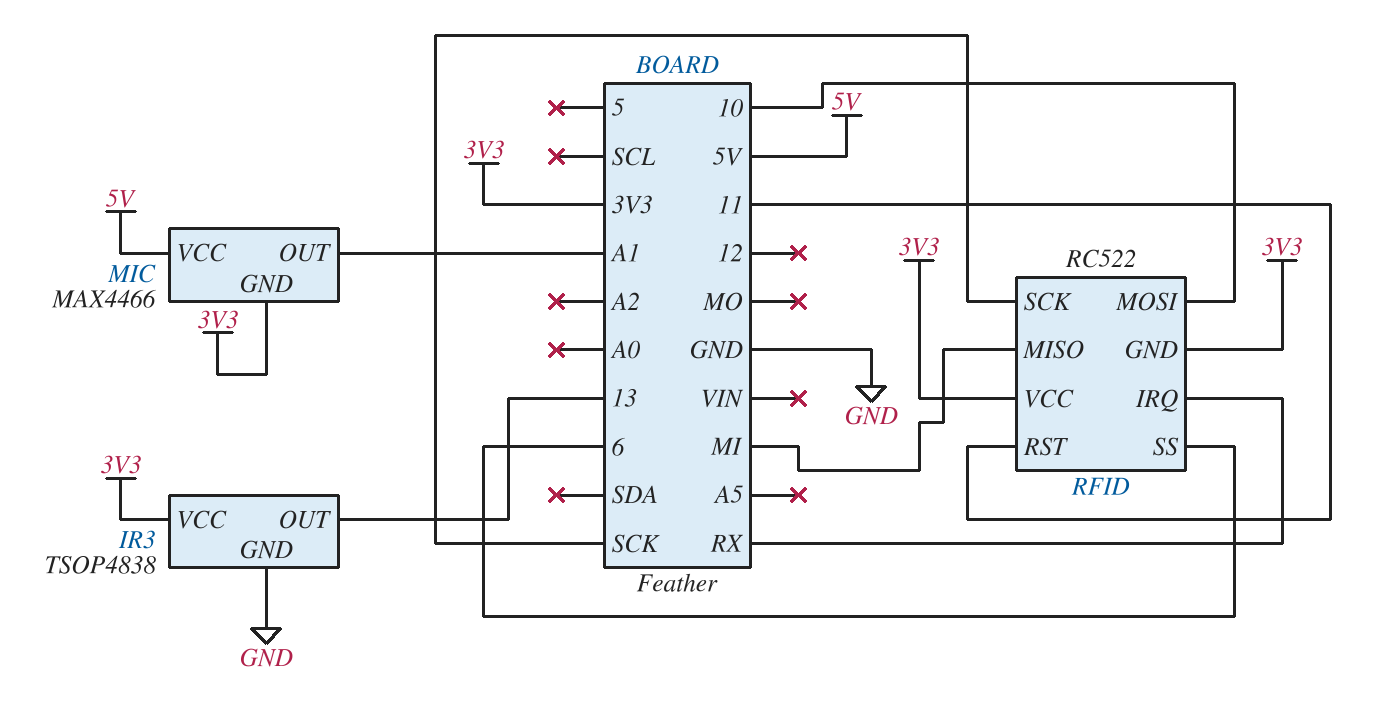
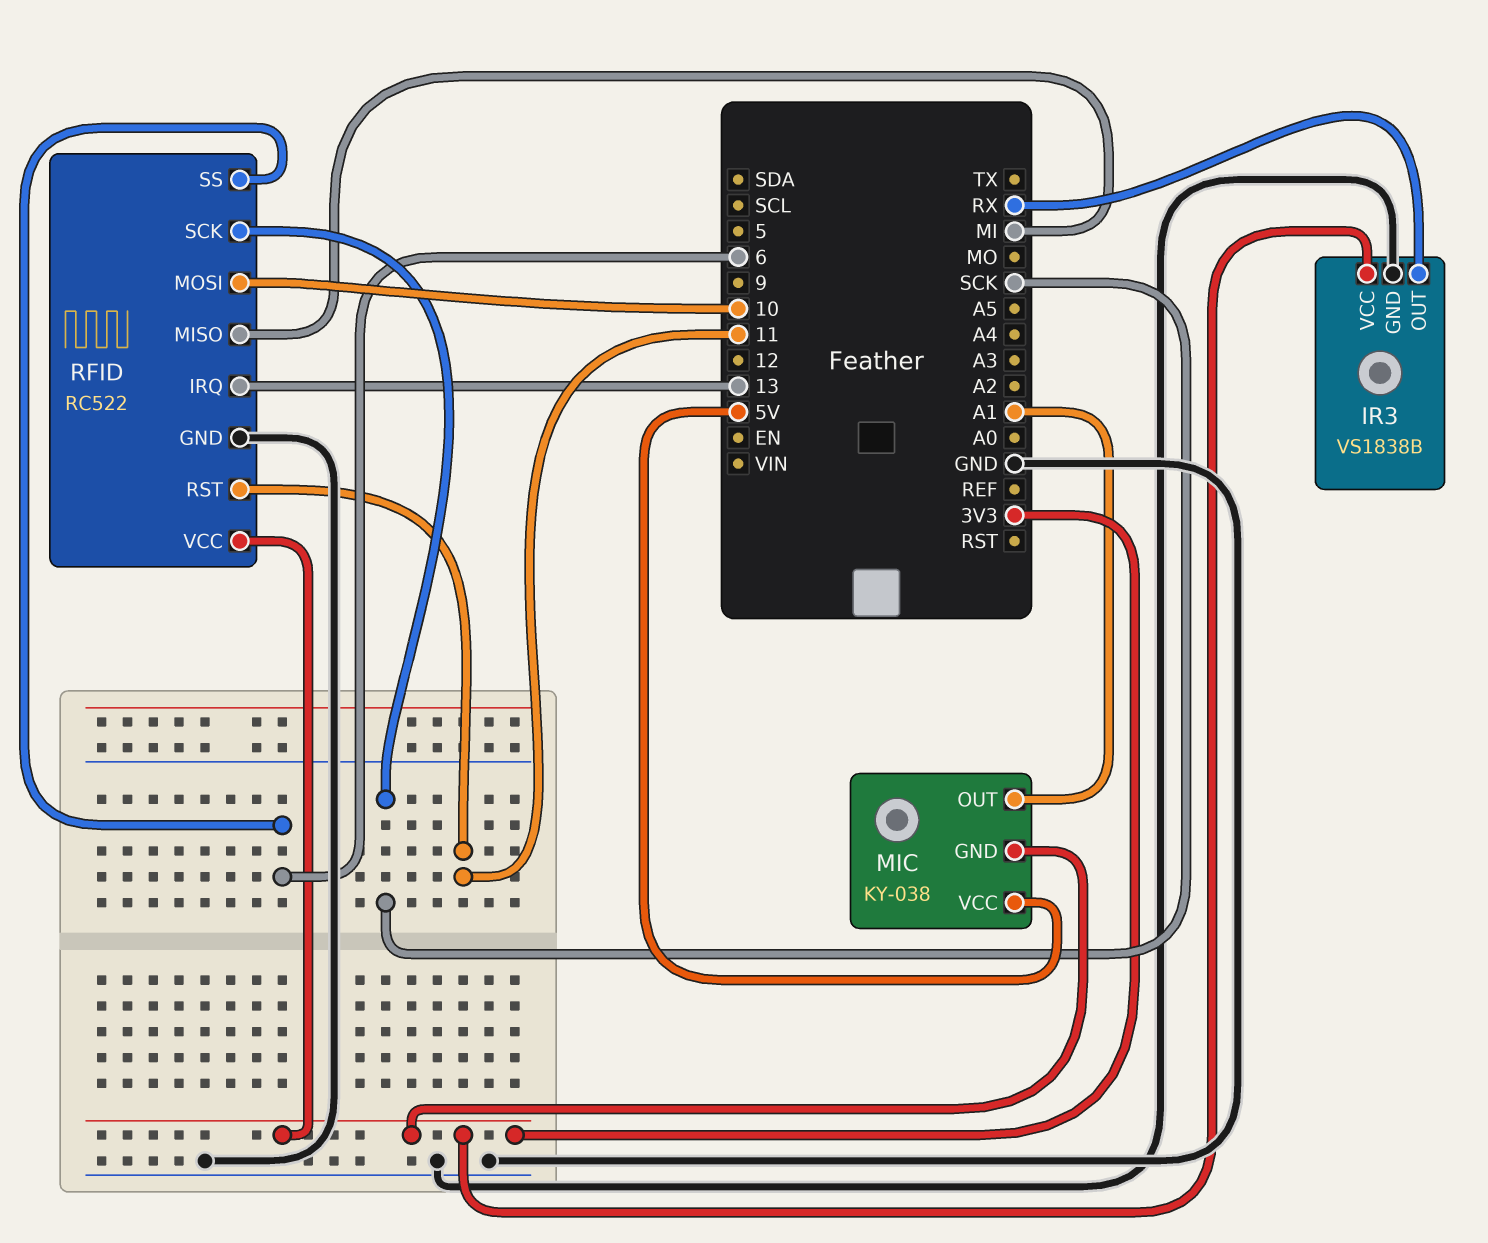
IR3: TSOP4838 -> VS1838B
IR3 pin OUT: 13 -> RX
MIC: MAX4466 -> KY-038
RFID pin GND: 3V3 -> GND
RFID pin IRQ: RX -> 13

